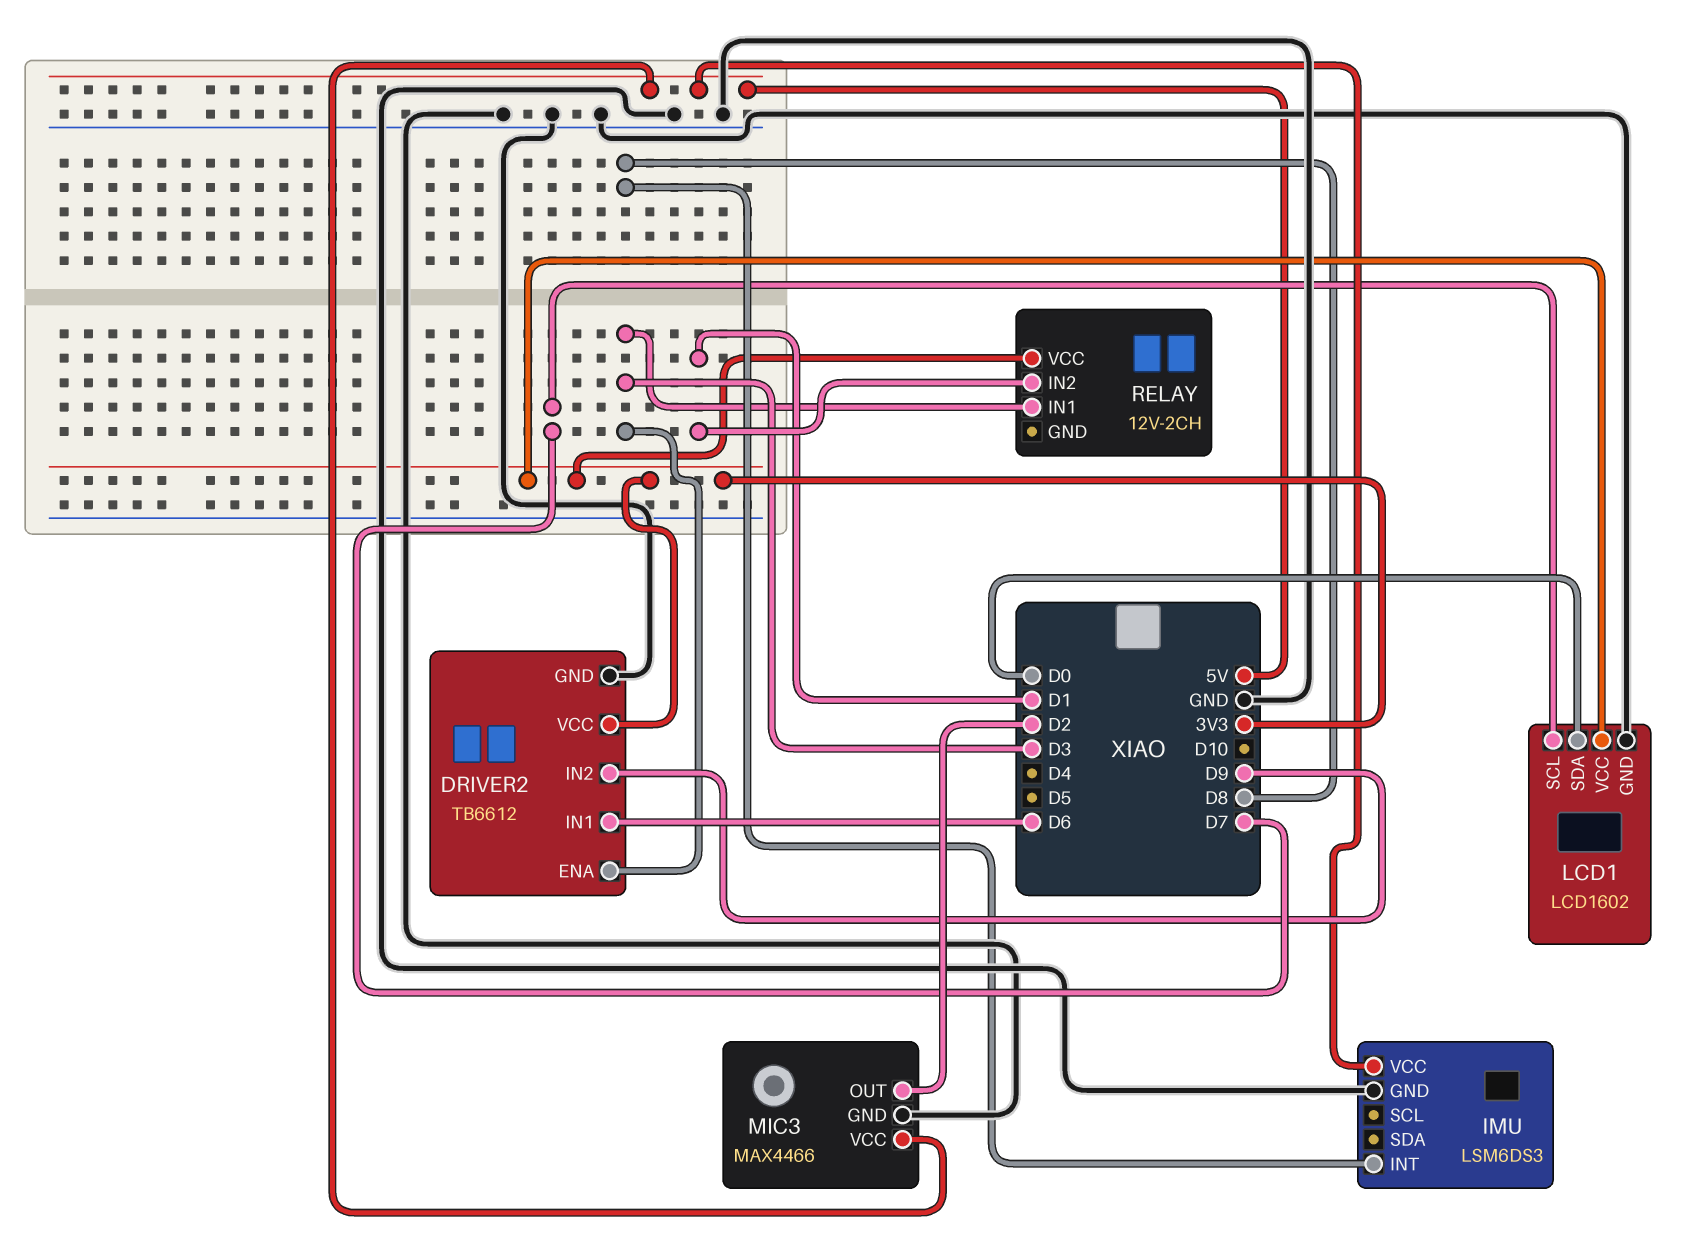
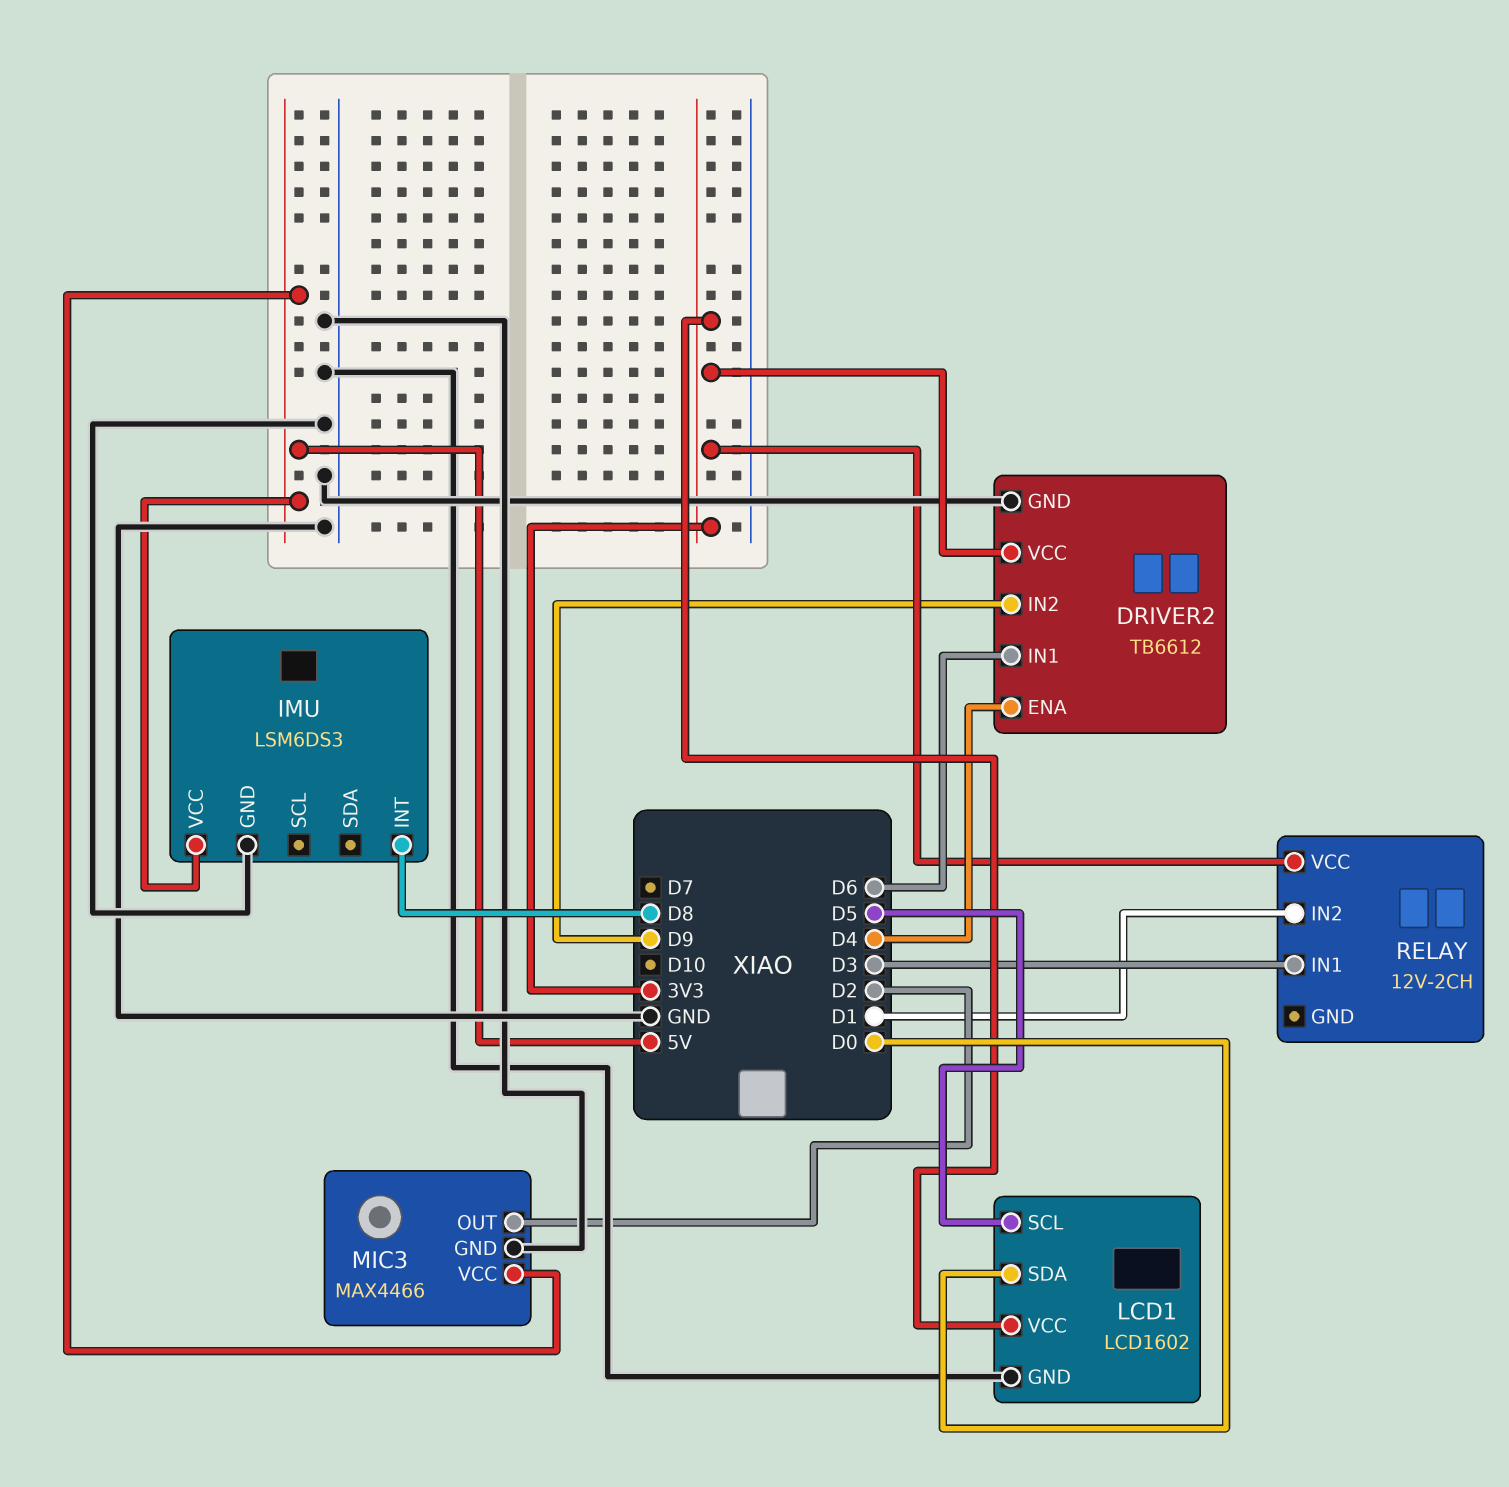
DRIVER2 pin ENA: D3 -> D4
LCD1 pin SCL: D7 -> D5

